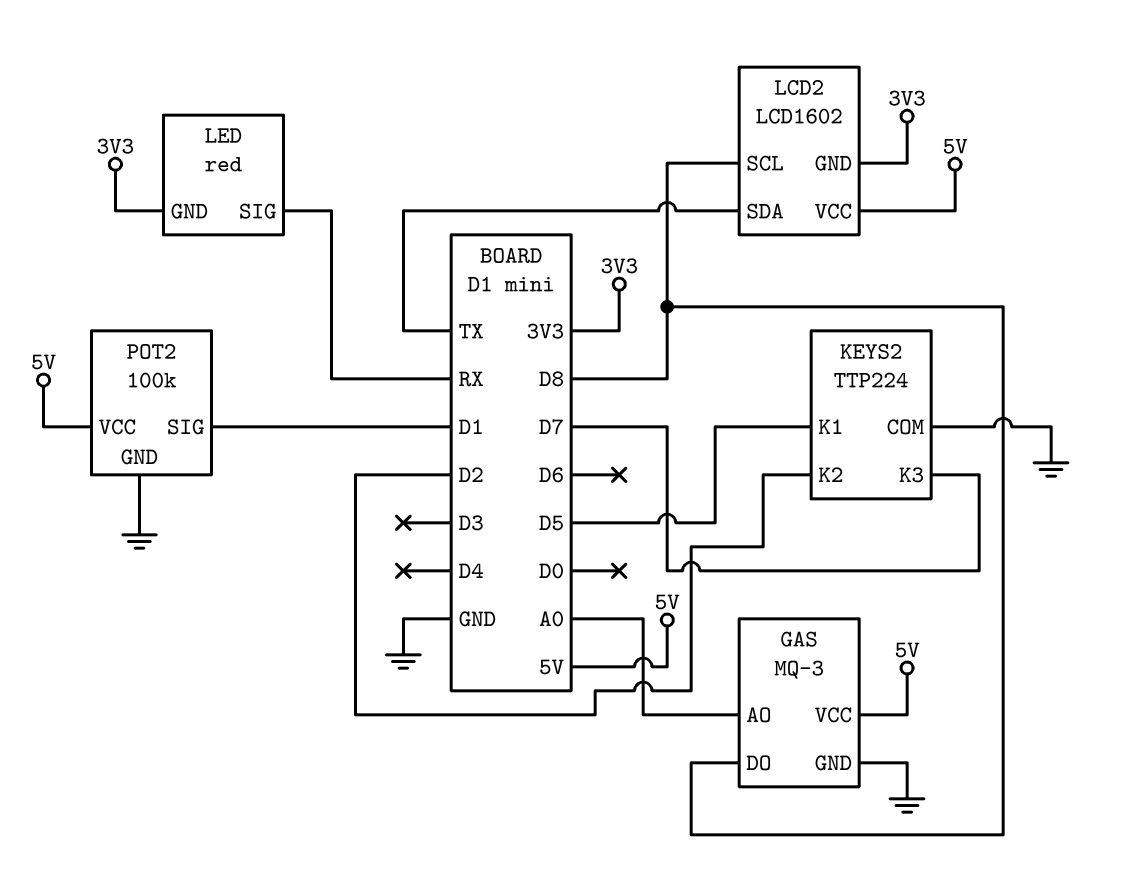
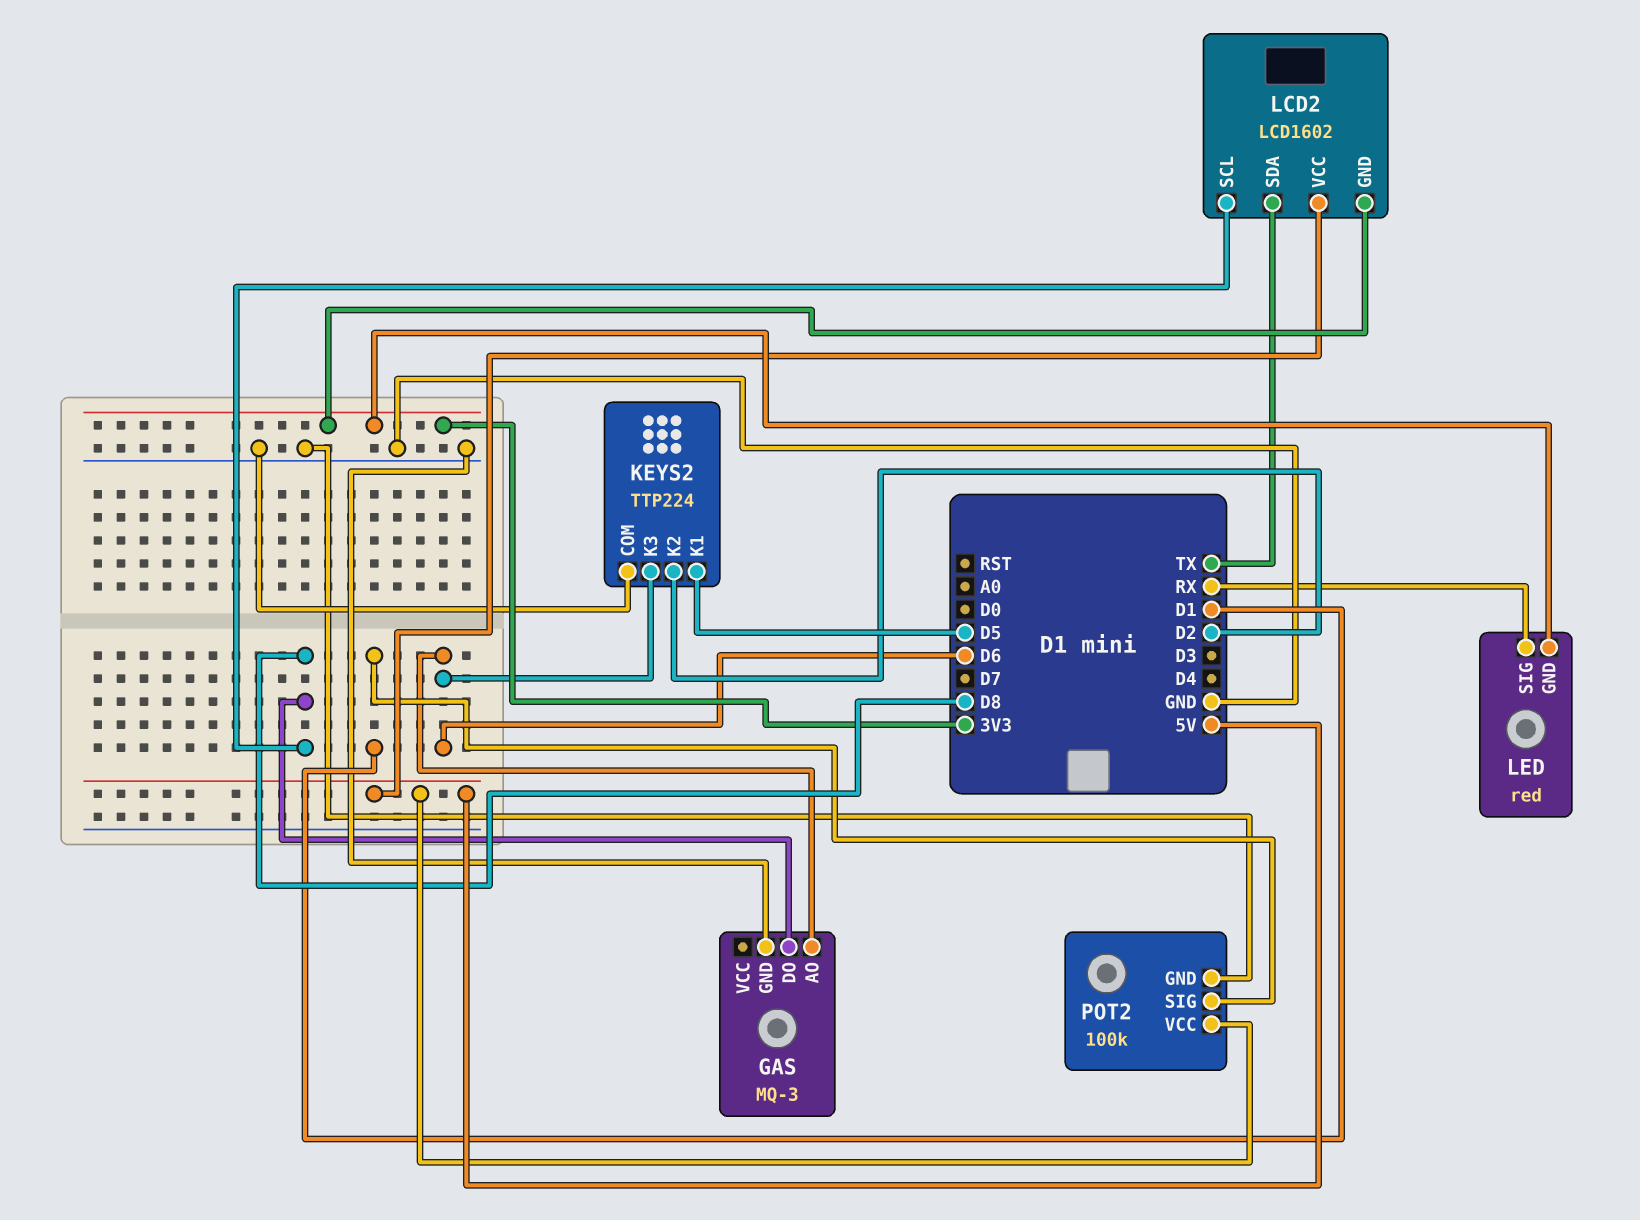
GAS pin AO: A0 -> D6
GAS pin VCC: 5V -> none
KEYS2 pin K3: D7 -> D6

